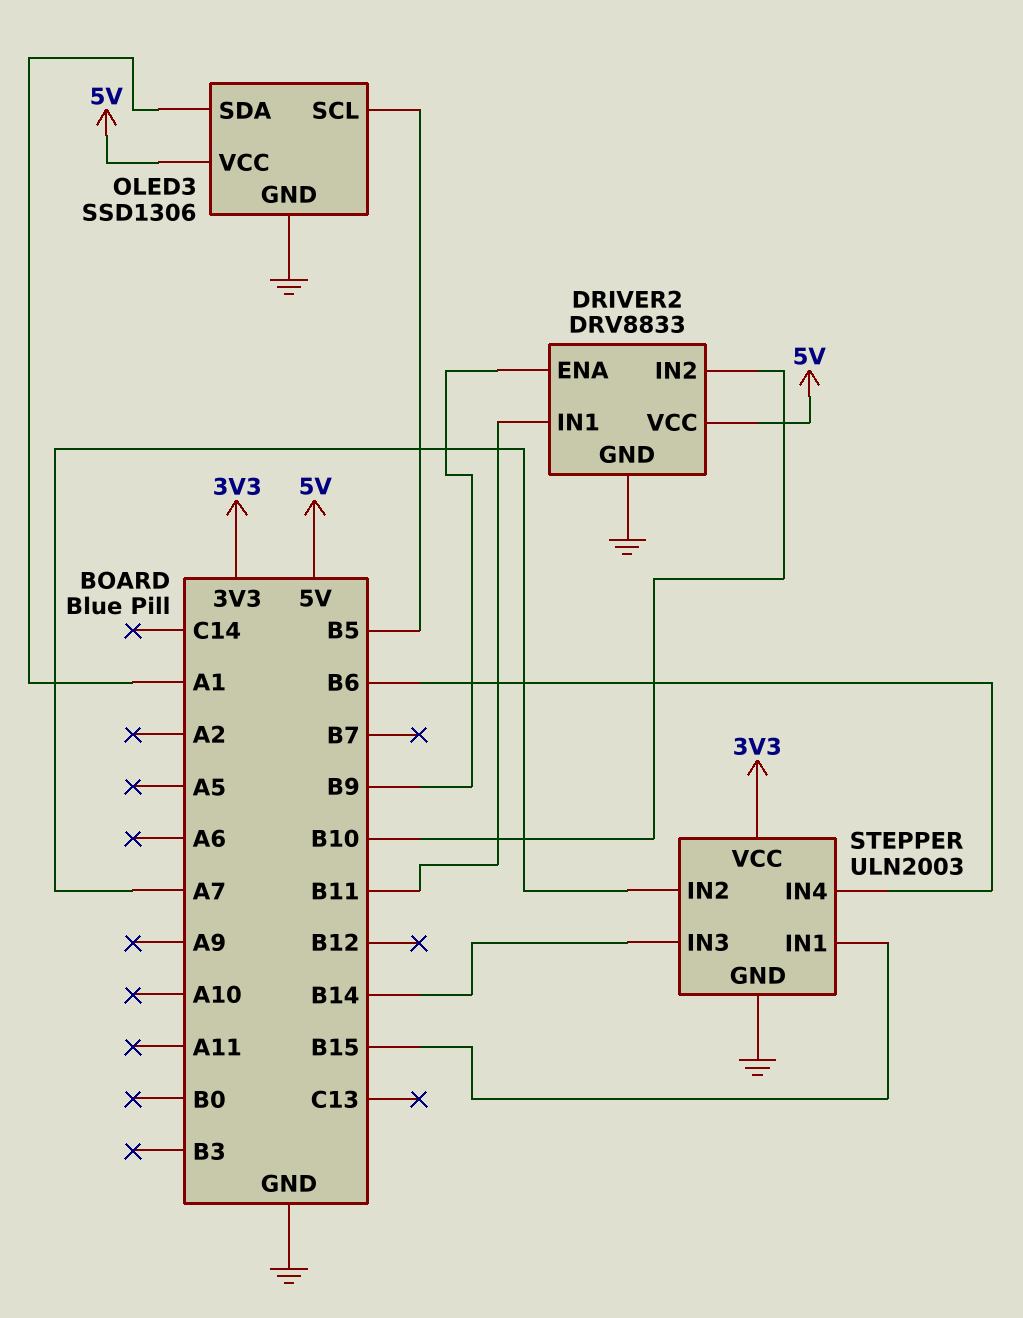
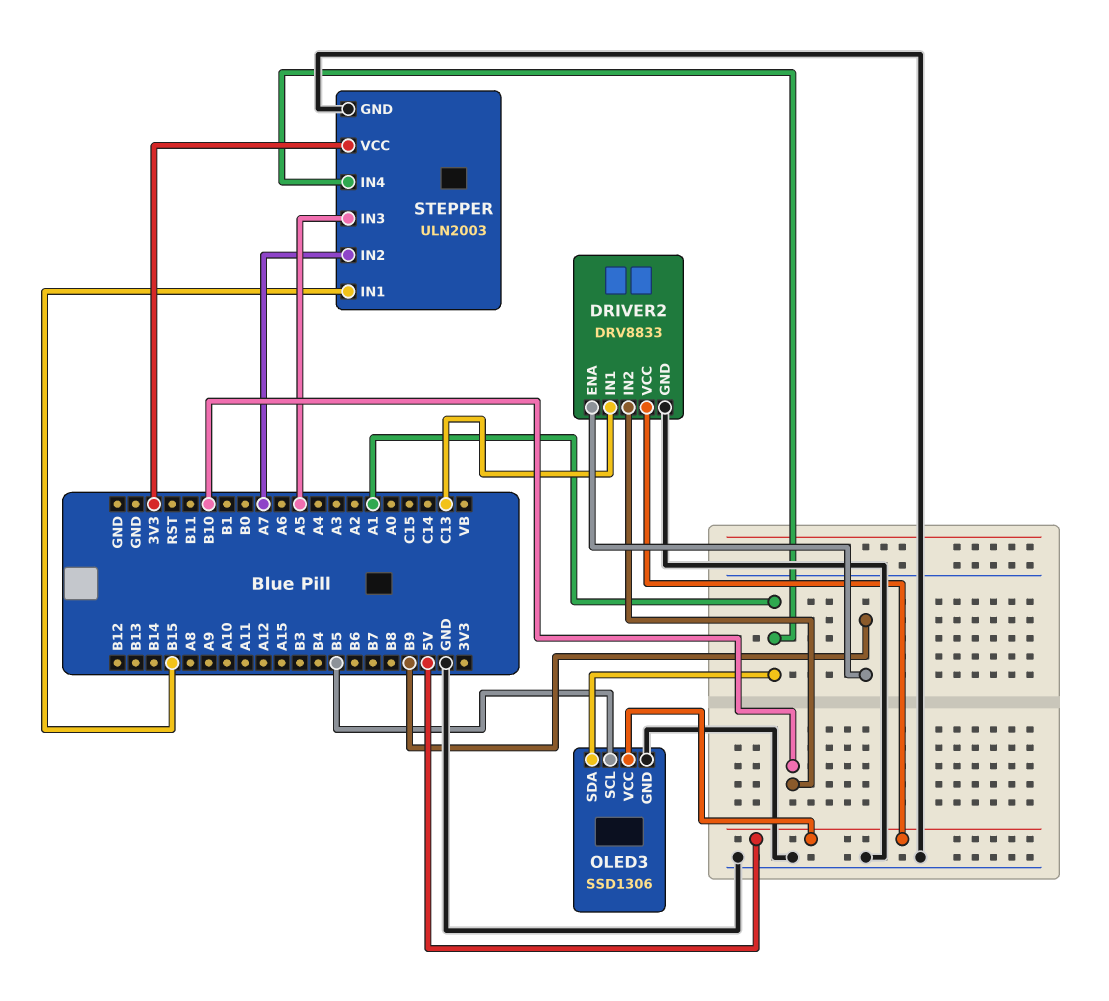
DRIVER2 pin IN1: B11 -> C13
STEPPER pin IN3: B14 -> A5
STEPPER pin IN4: B6 -> A1

